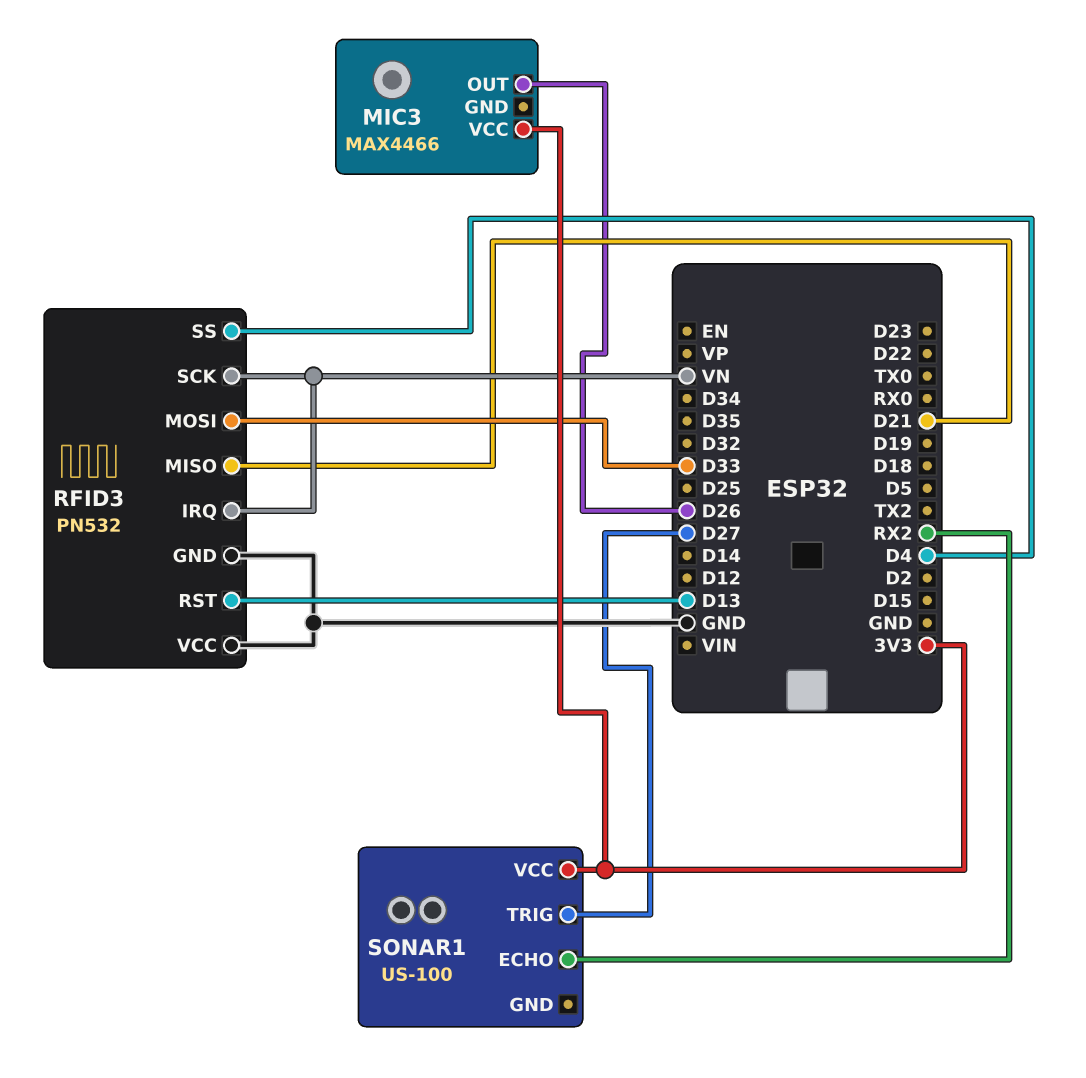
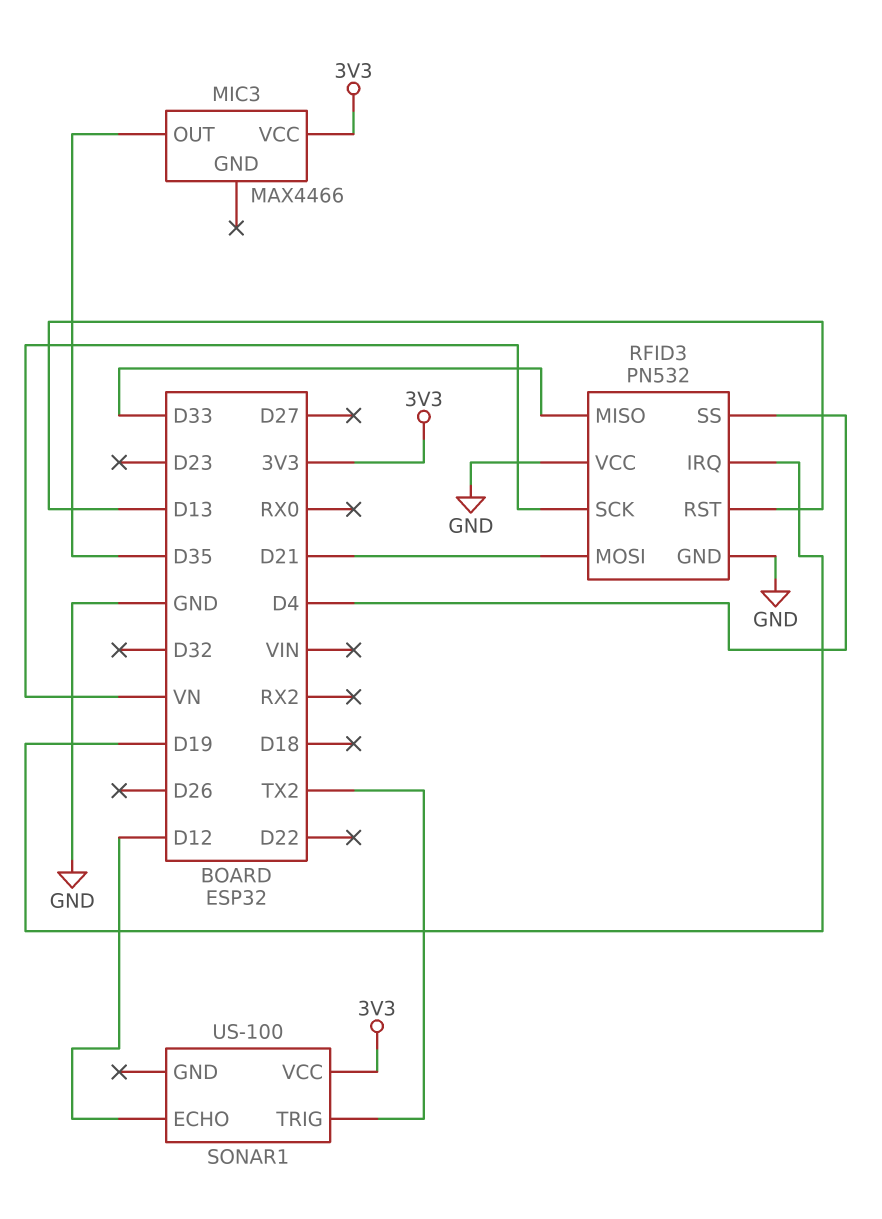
MIC3 pin OUT: D26 -> D35
RFID3 pin IRQ: VN -> D19
RFID3 pin MISO: D21 -> D33
RFID3 pin MOSI: D33 -> D21
SONAR1 pin ECHO: RX2 -> D12
SONAR1 pin TRIG: D27 -> TX2

